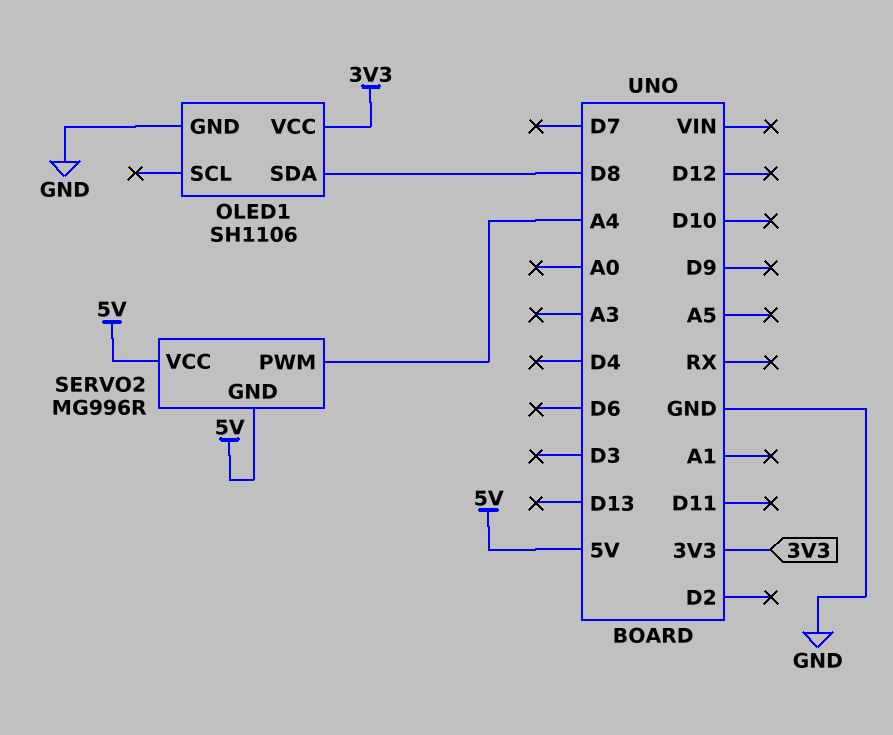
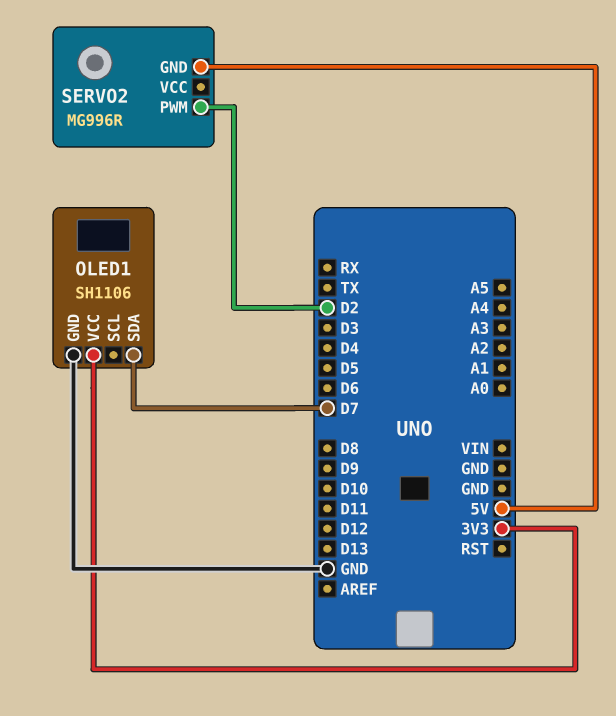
OLED1 pin SDA: D8 -> D7
SERVO2 pin PWM: A4 -> D2
SERVO2 pin VCC: 5V -> none

